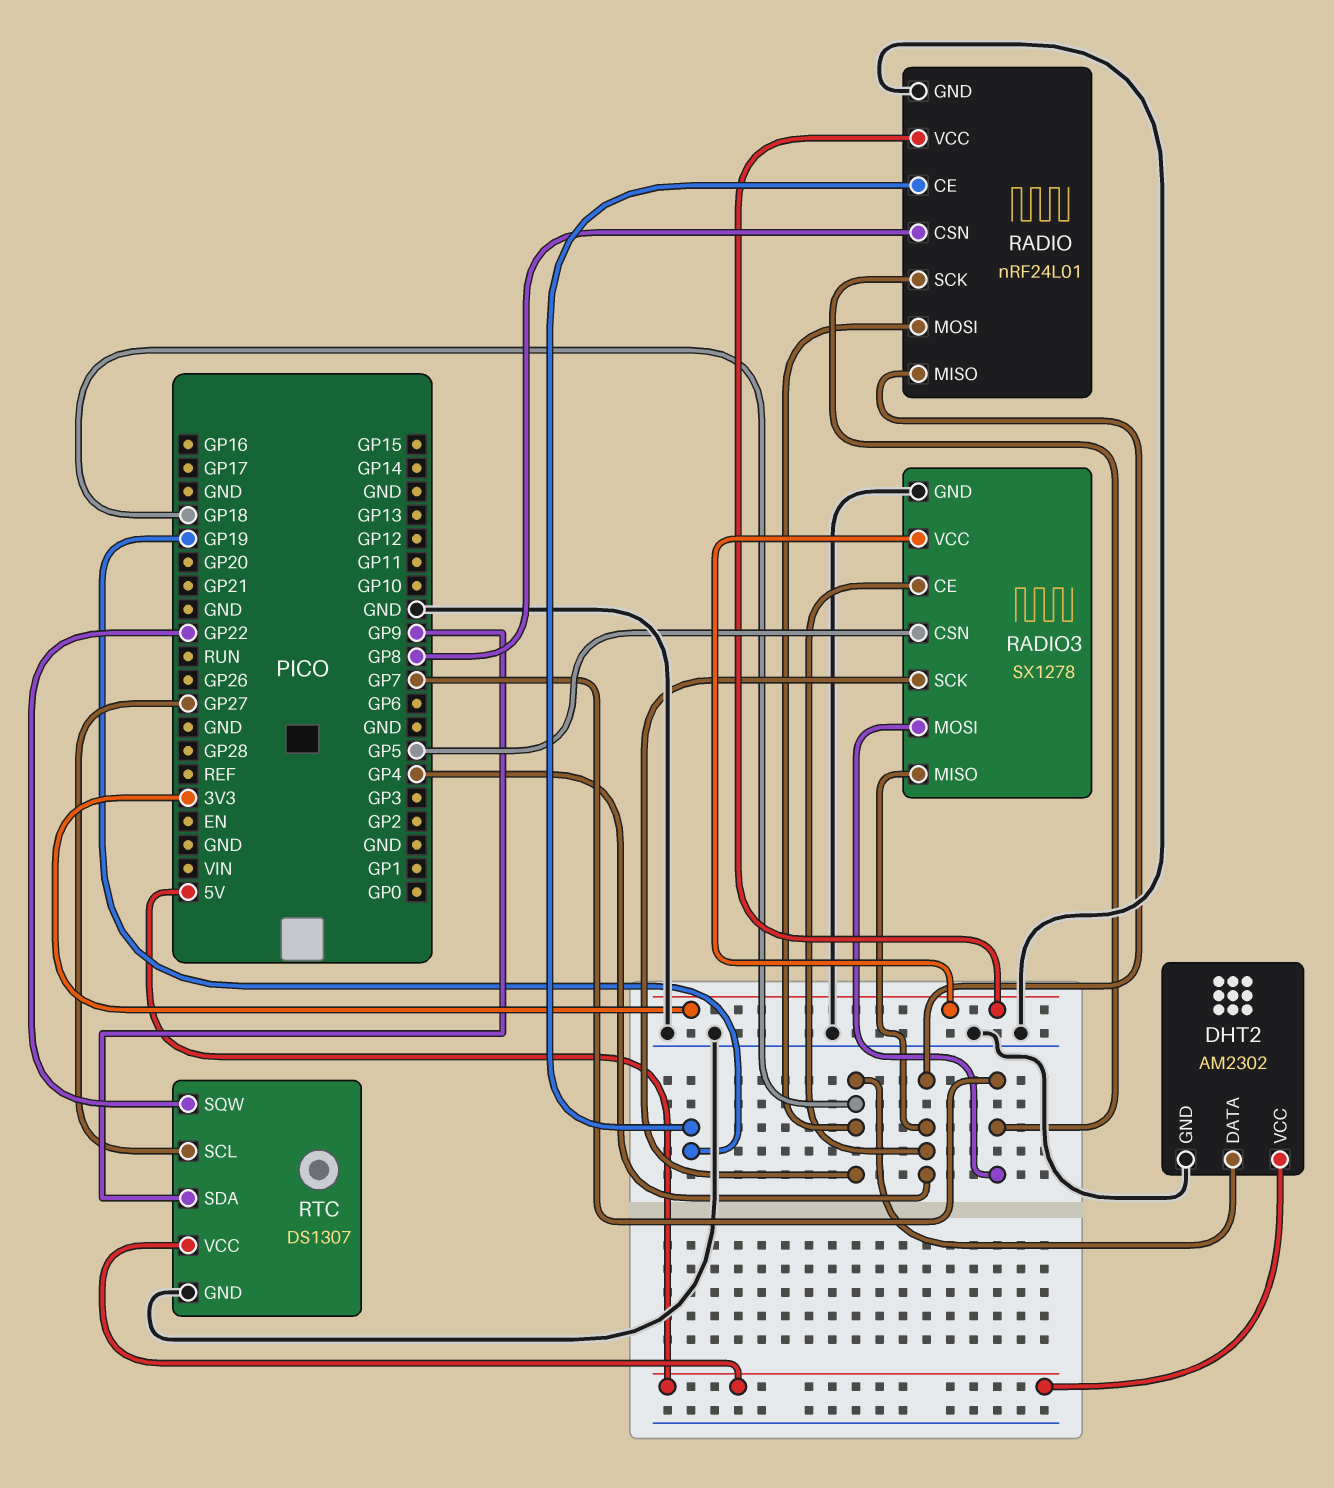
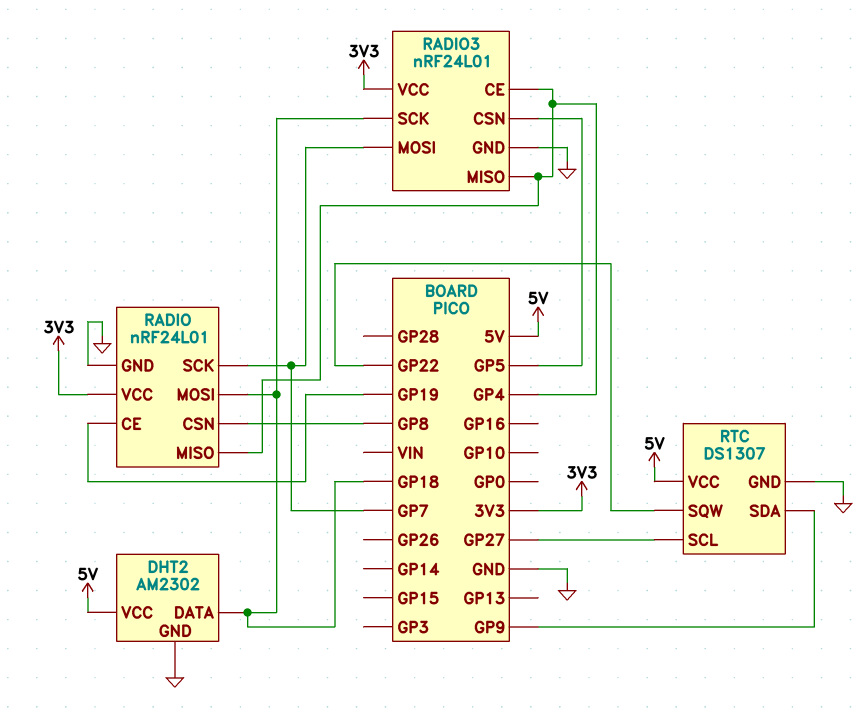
RADIO3: SX1278 -> nRF24L01

